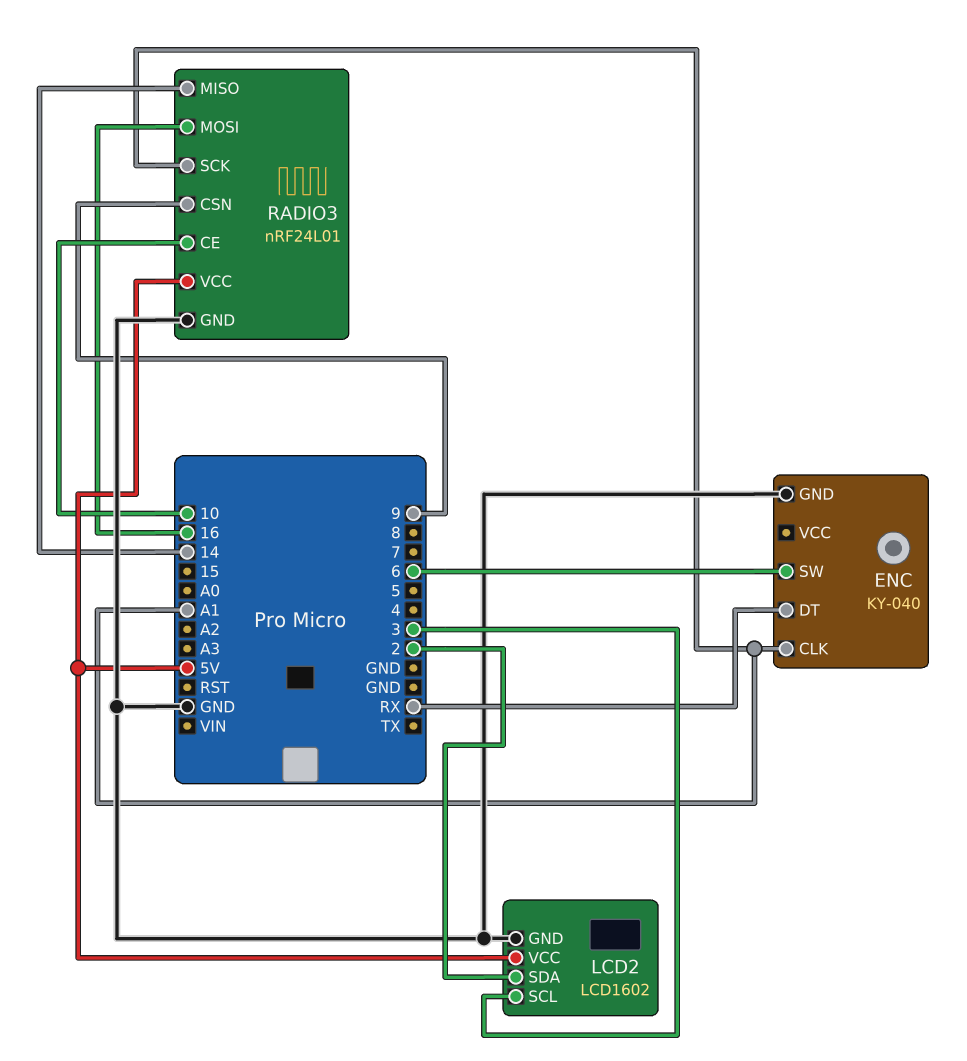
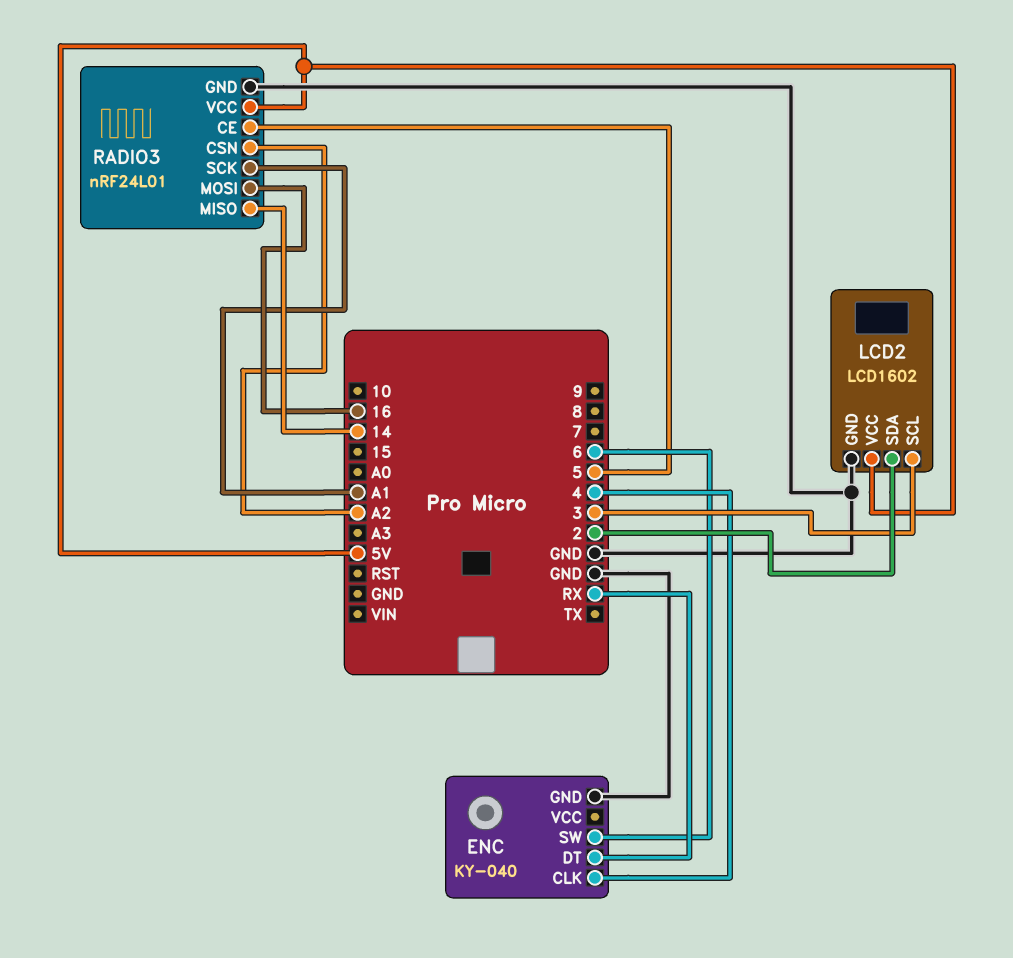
ENC pin CLK: A1 -> 4
RADIO3 pin CE: 10 -> 5
RADIO3 pin CSN: 9 -> A2

